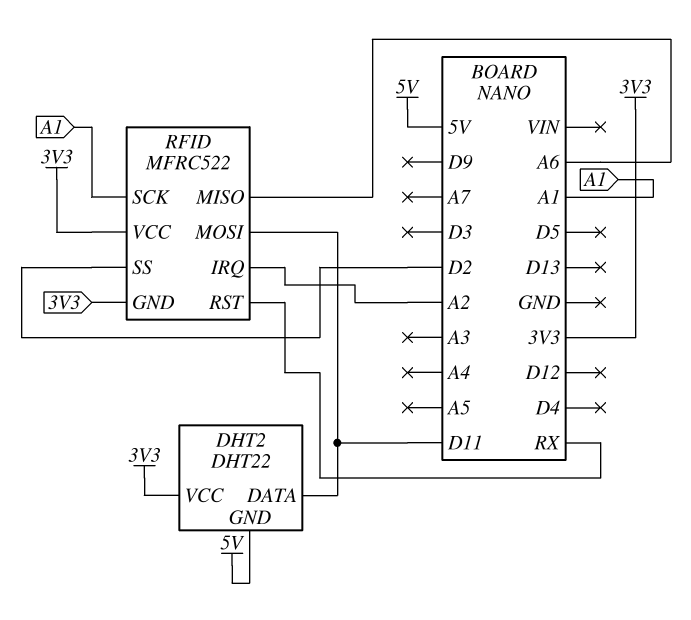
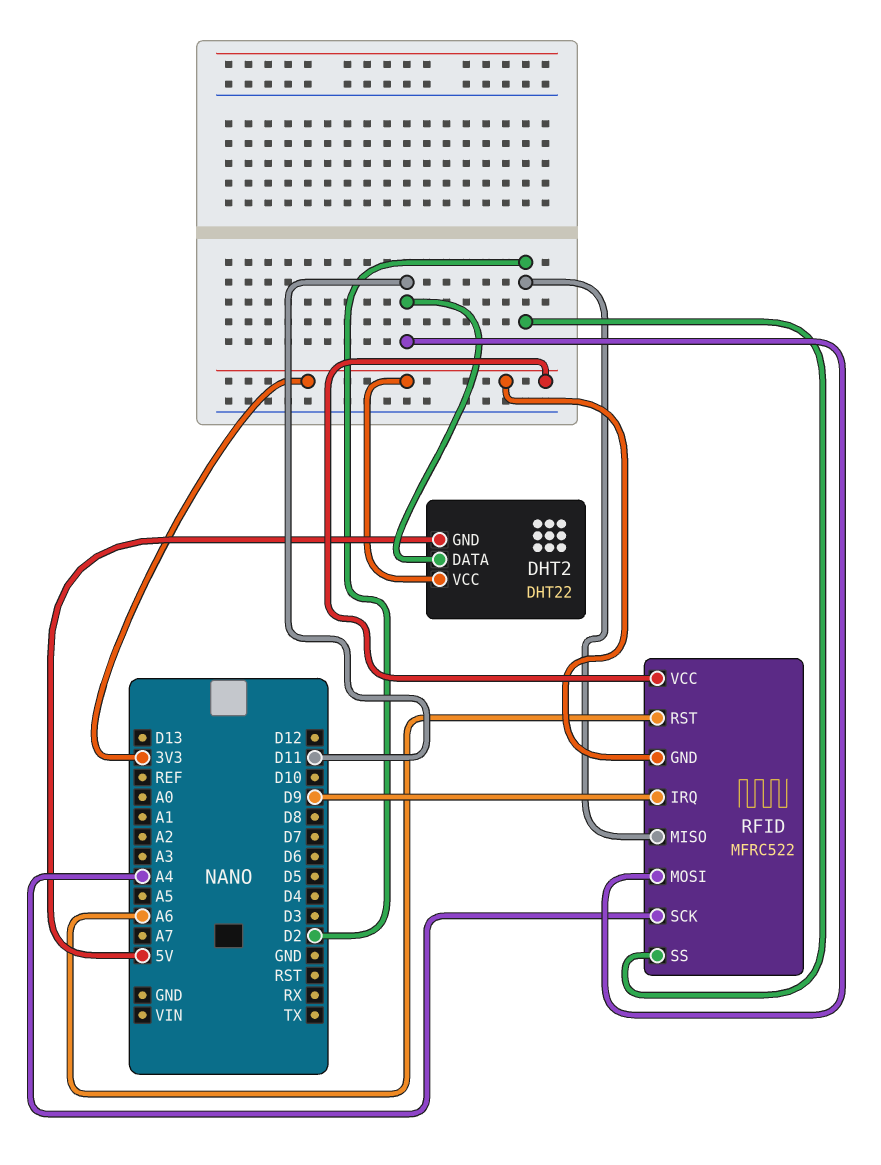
RFID pin IRQ: A2 -> D9
RFID pin MISO: A6 -> D2
RFID pin RST: RX -> A6
RFID pin SCK: A1 -> A4

